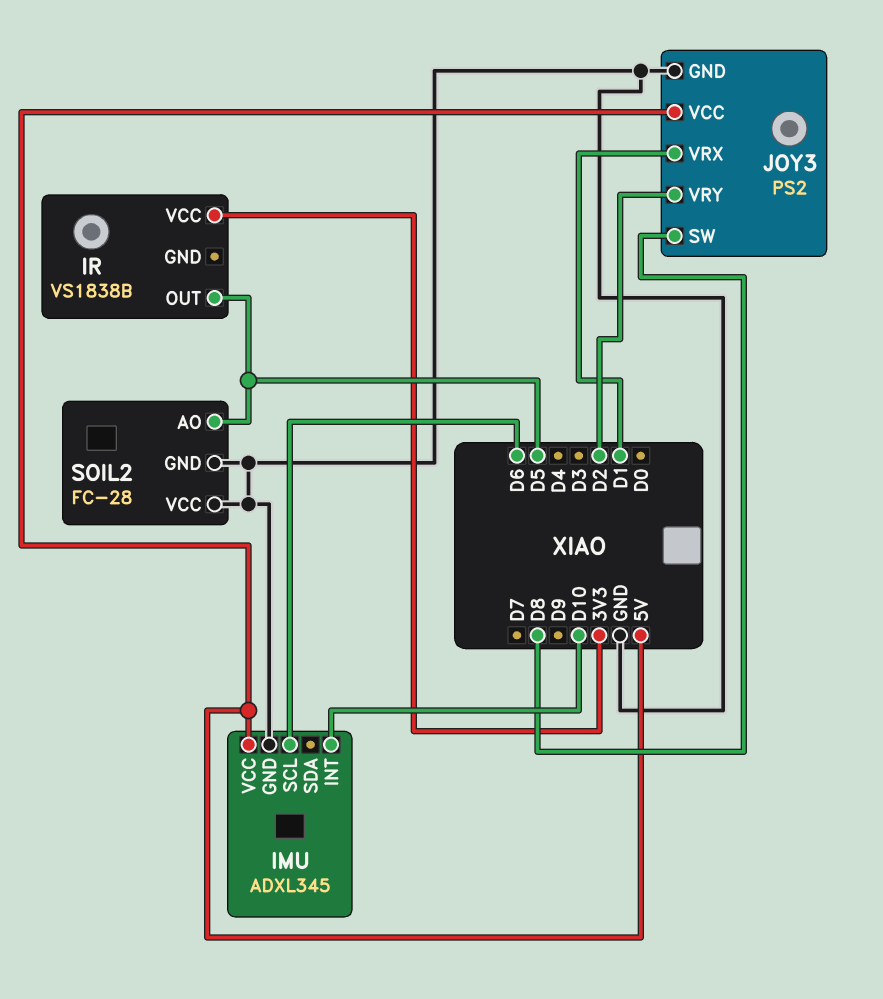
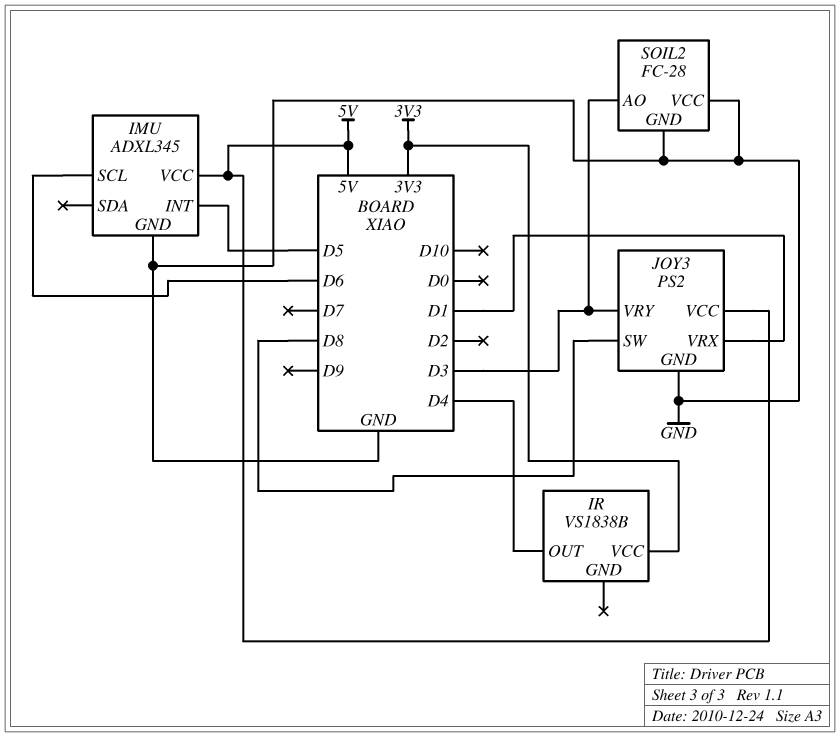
IMU pin INT: D10 -> D5
IR pin OUT: D5 -> D4
JOY3 pin VRY: D2 -> D3
SOIL2 pin AO: D5 -> D3

